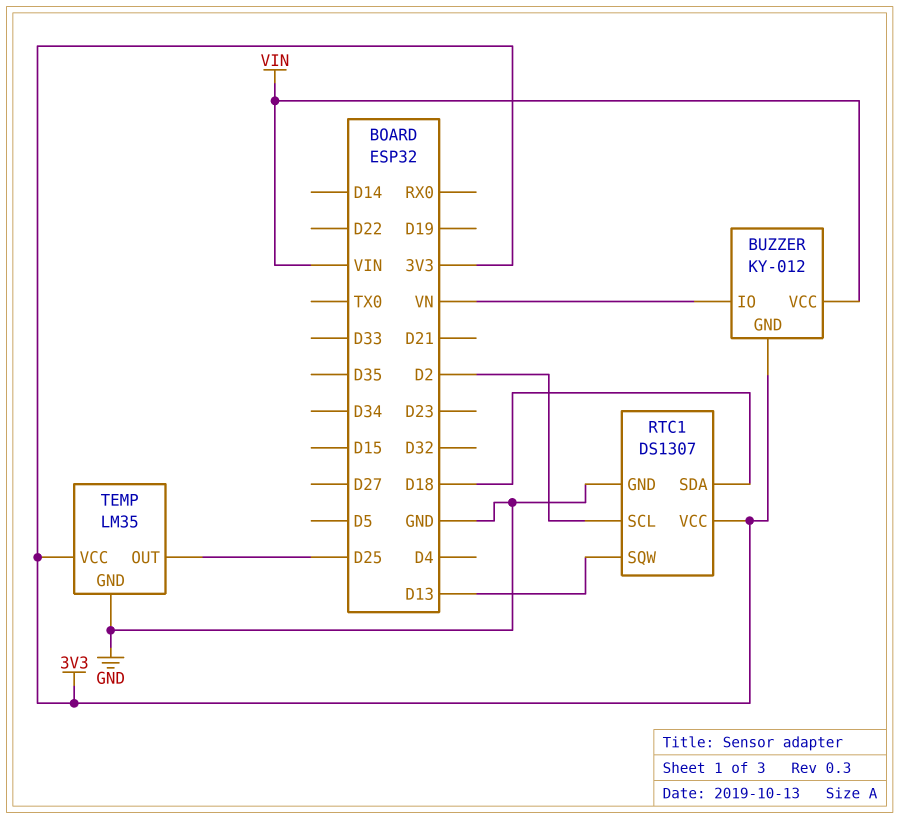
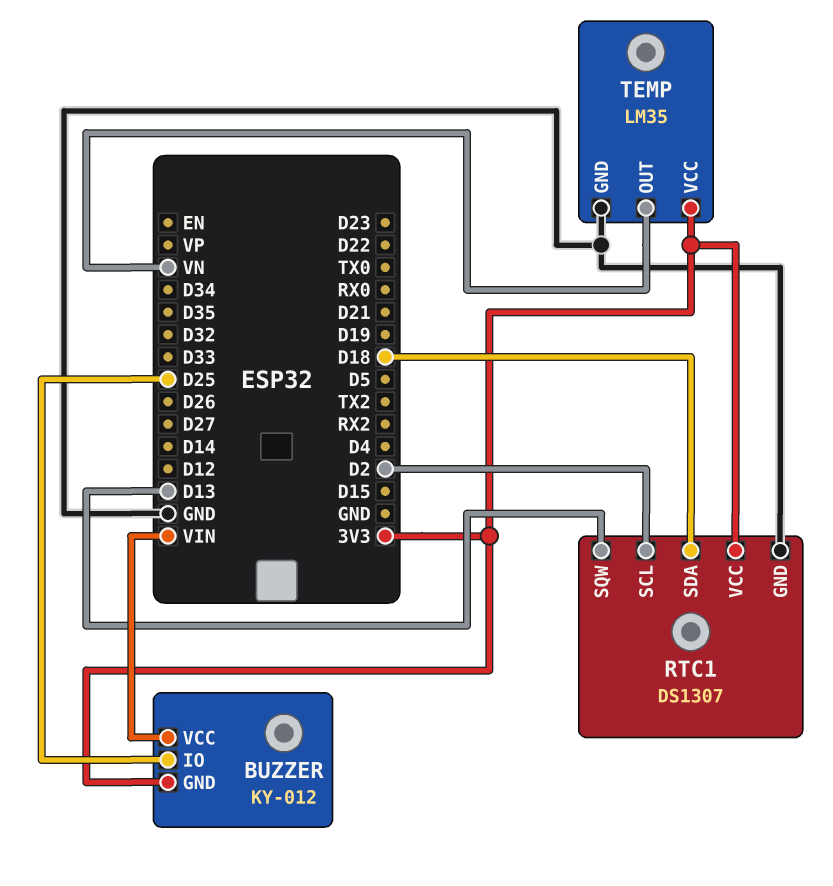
BUZZER pin IO: VN -> D25
TEMP pin OUT: D25 -> VN

